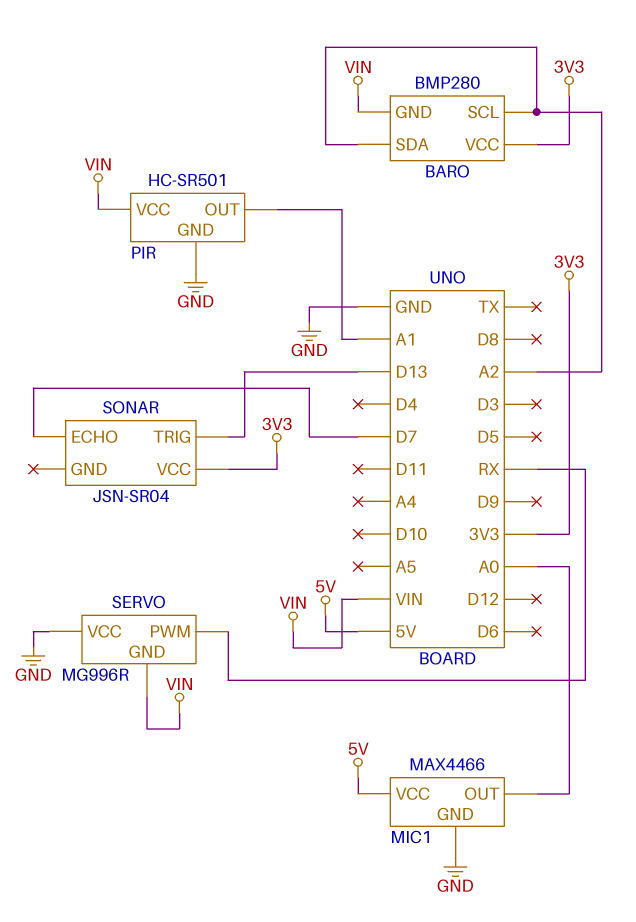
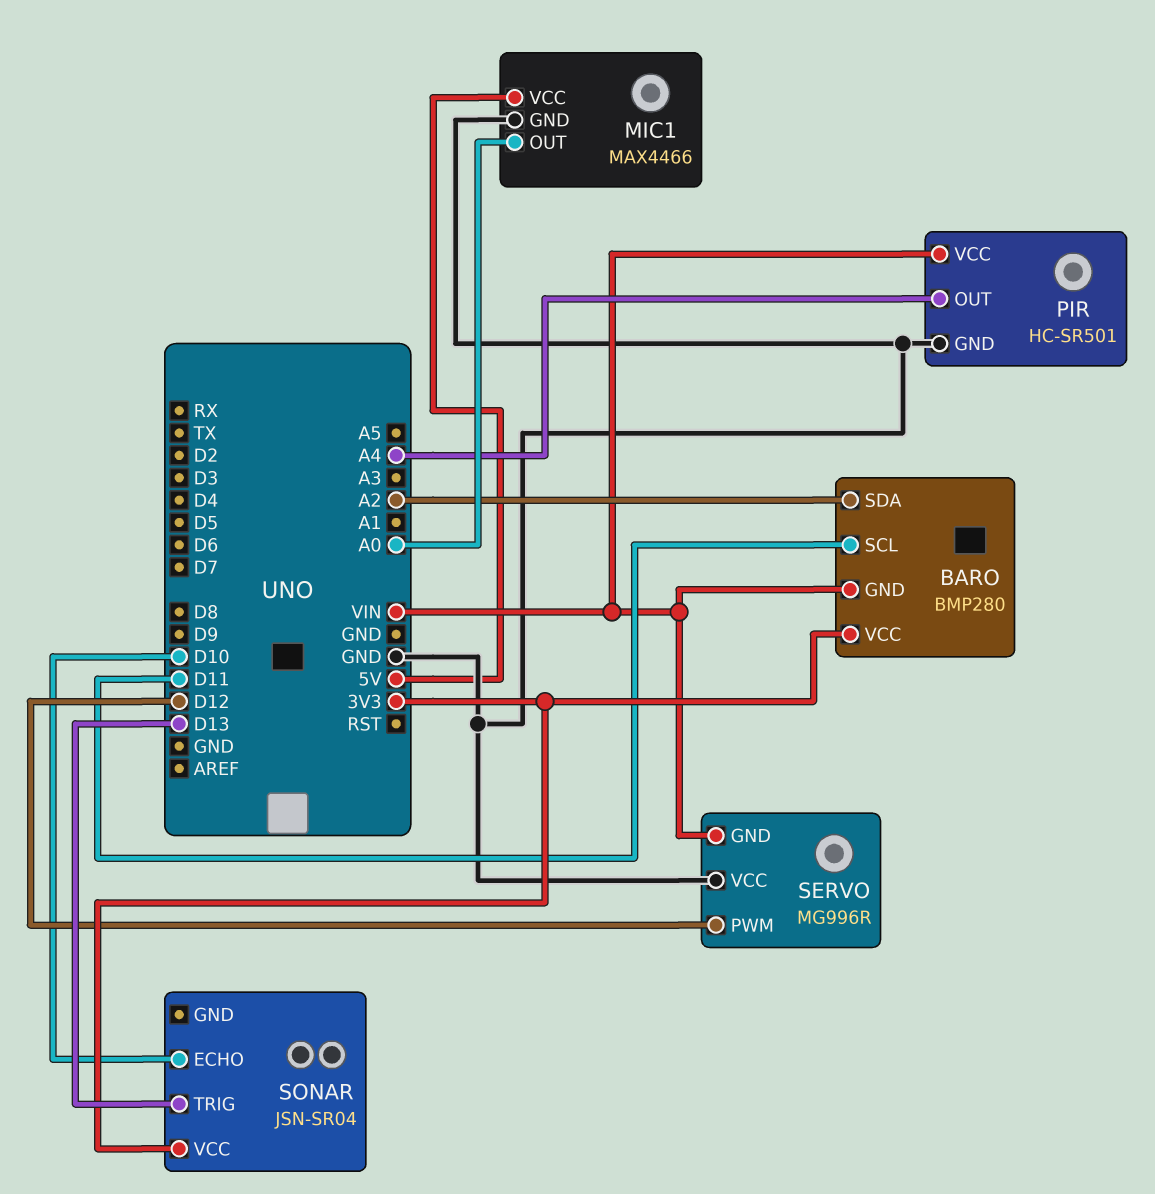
BARO pin SCL: A2 -> D11
PIR pin OUT: A1 -> A4
SERVO pin PWM: RX -> D12
SONAR pin ECHO: D7 -> D10

